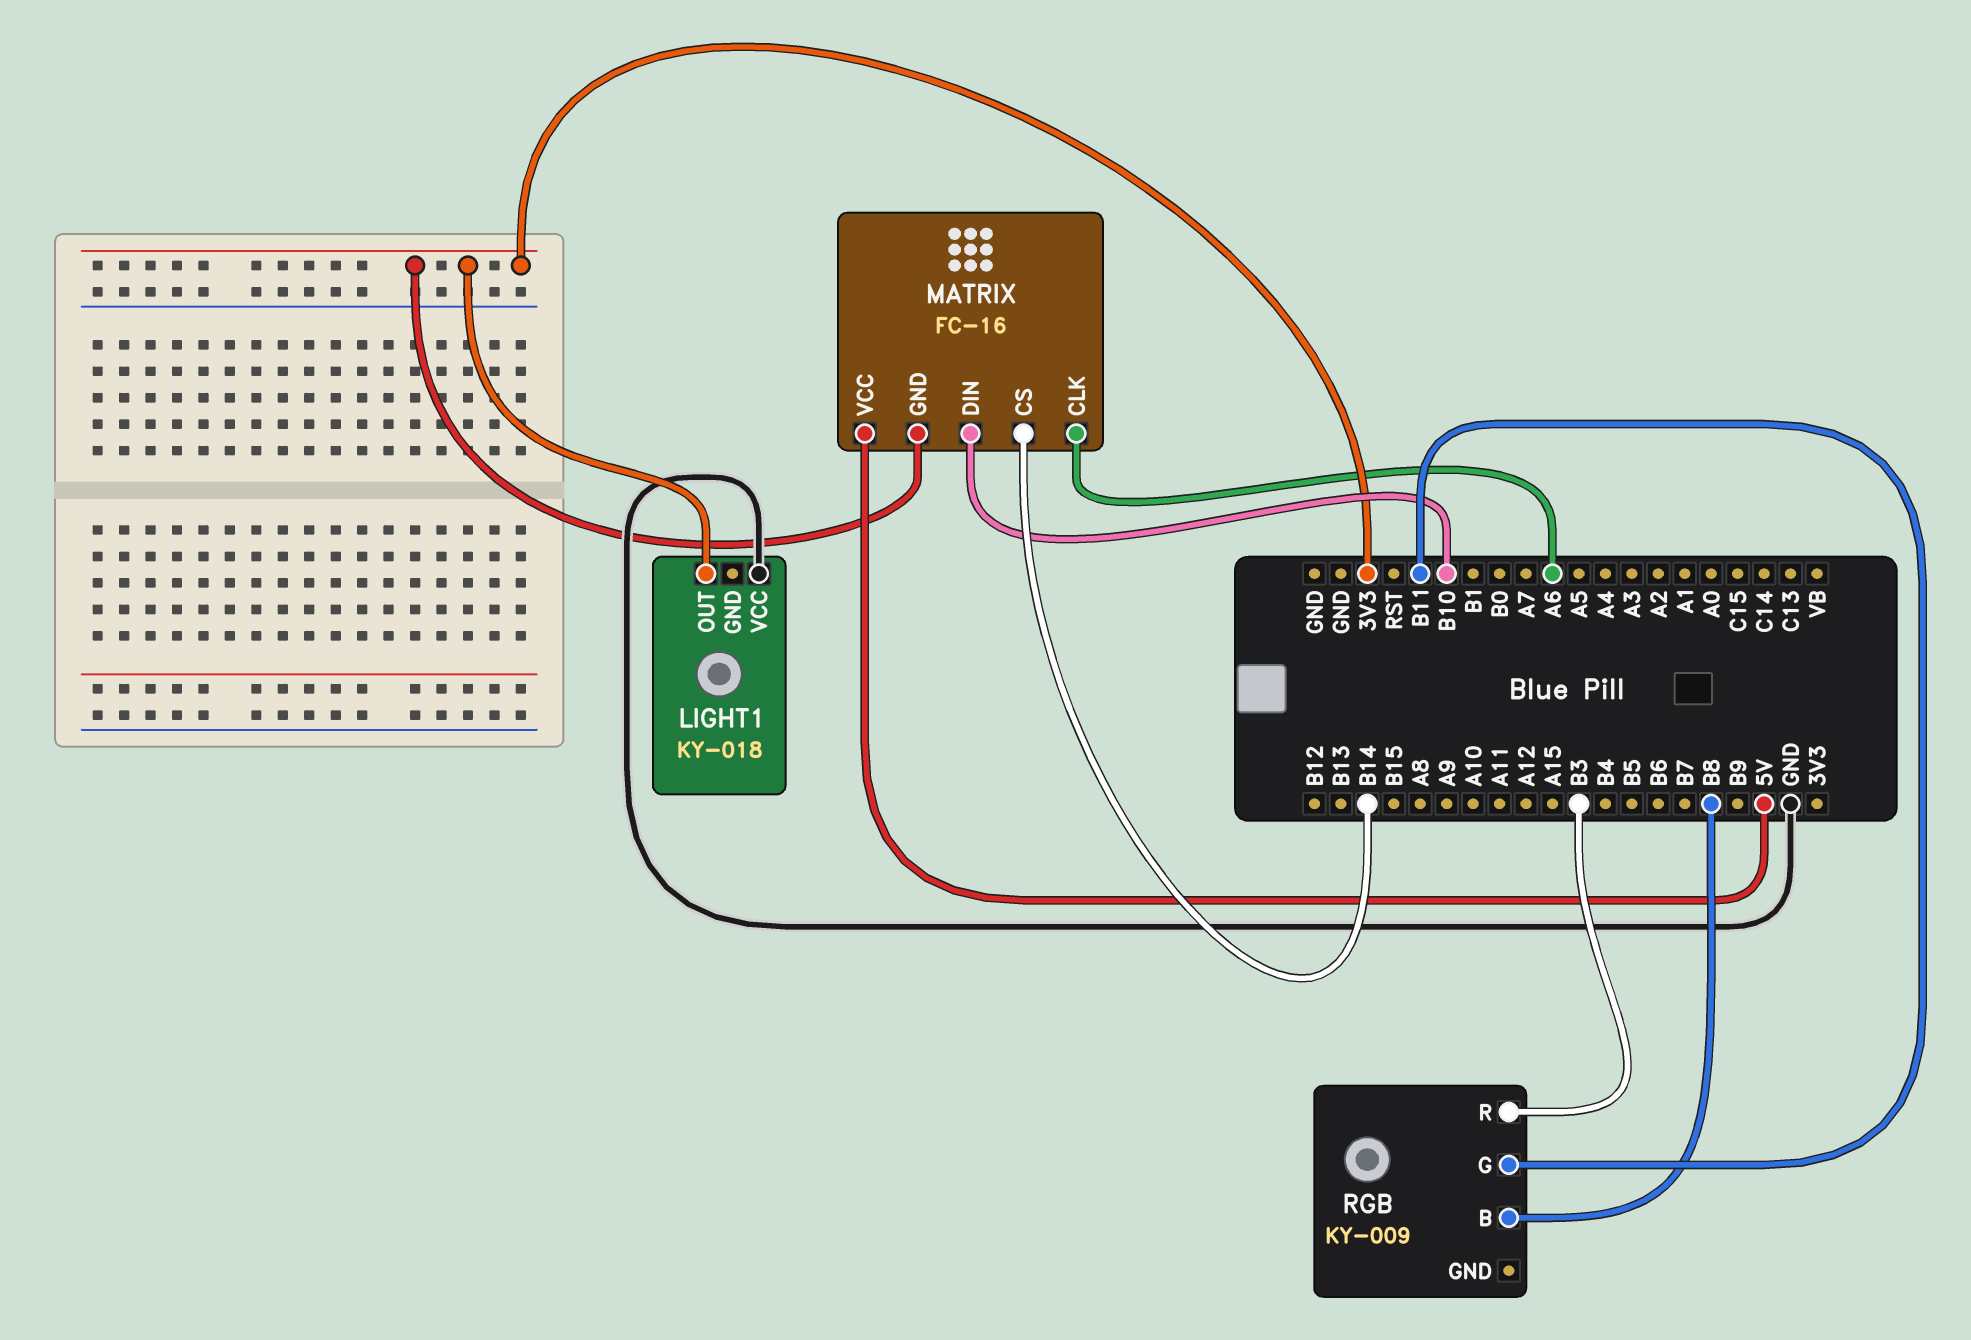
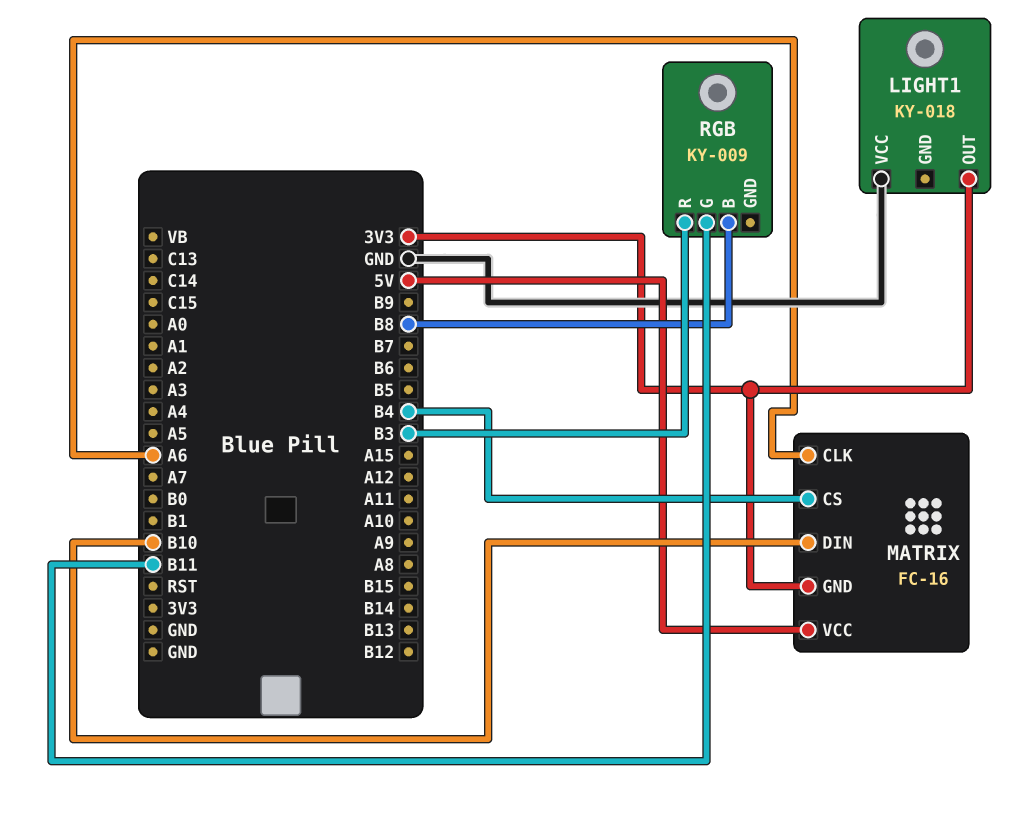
MATRIX pin CS: B14 -> B4

